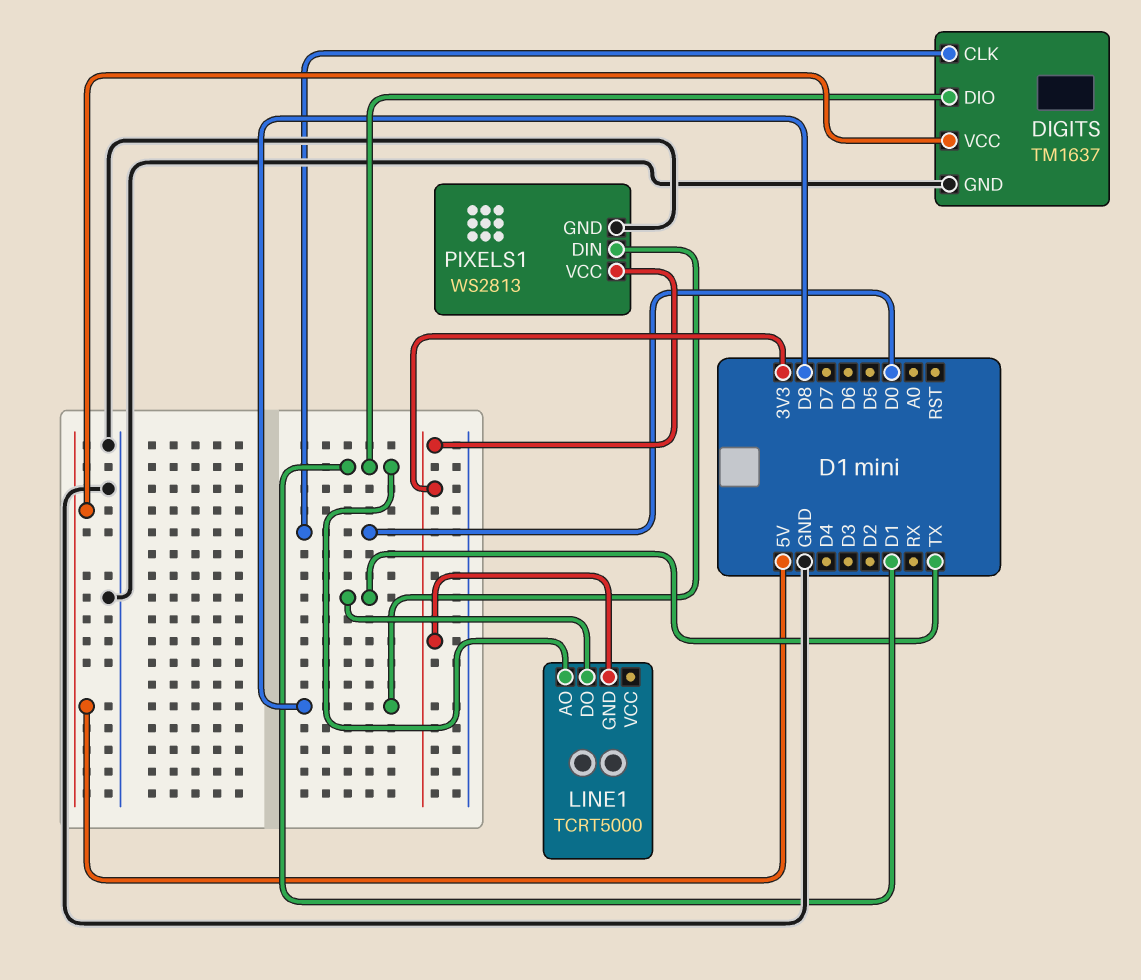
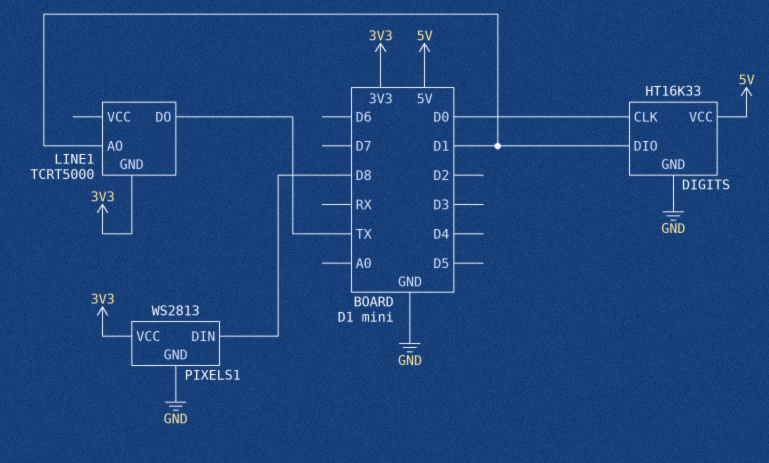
DIGITS: TM1637 -> HT16K33

